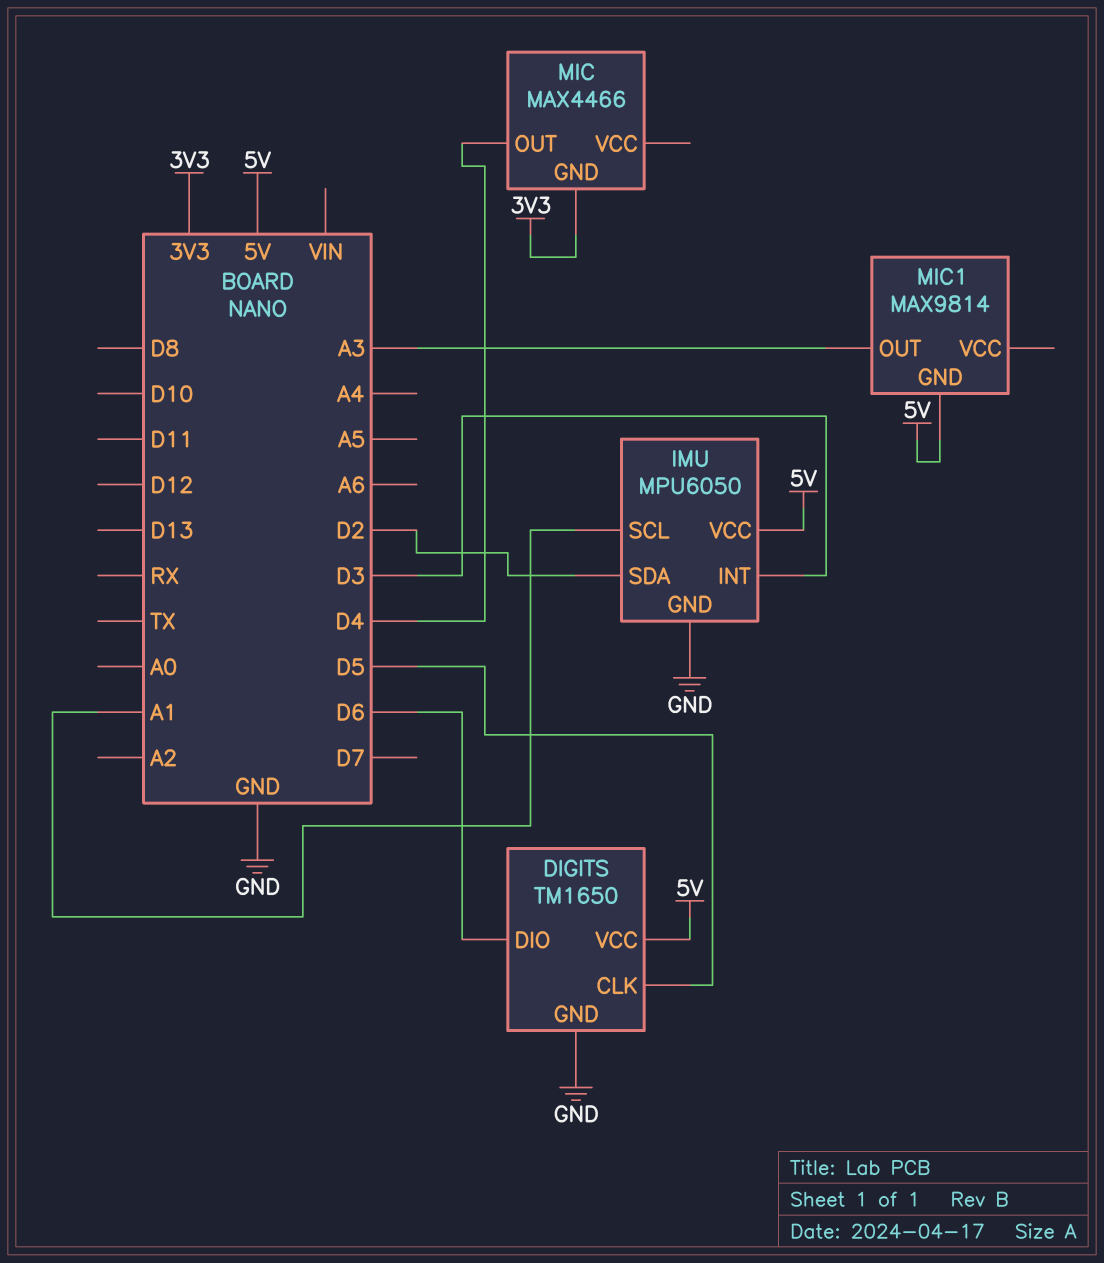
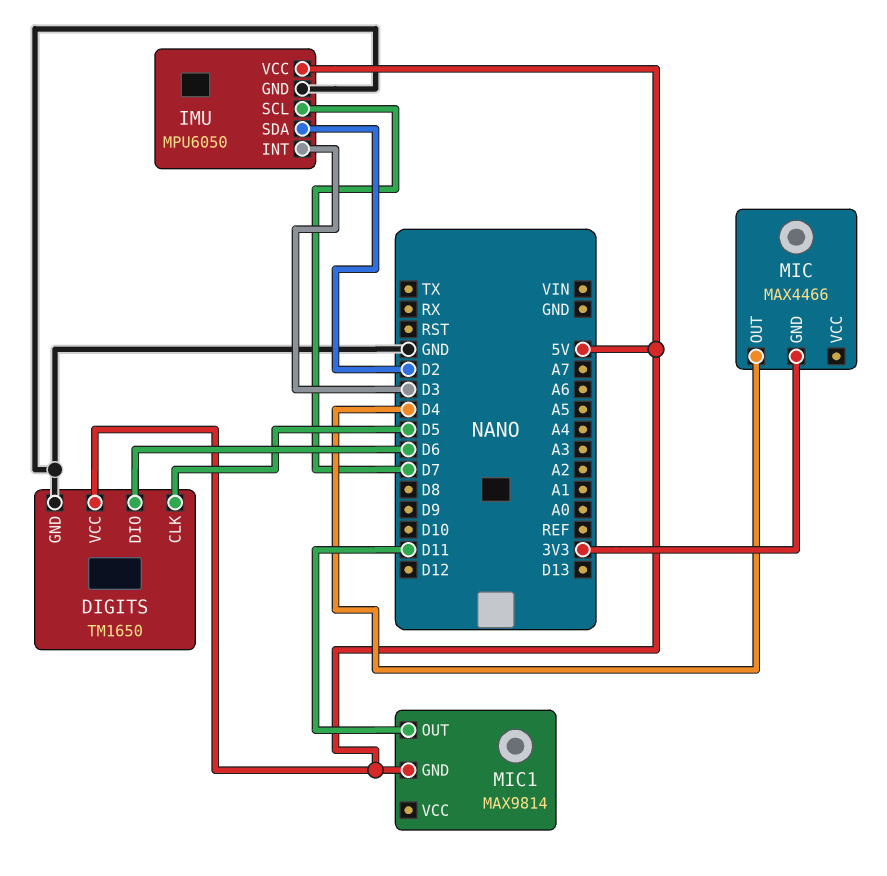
IMU pin SCL: A1 -> D7
MIC1 pin OUT: A3 -> D11

